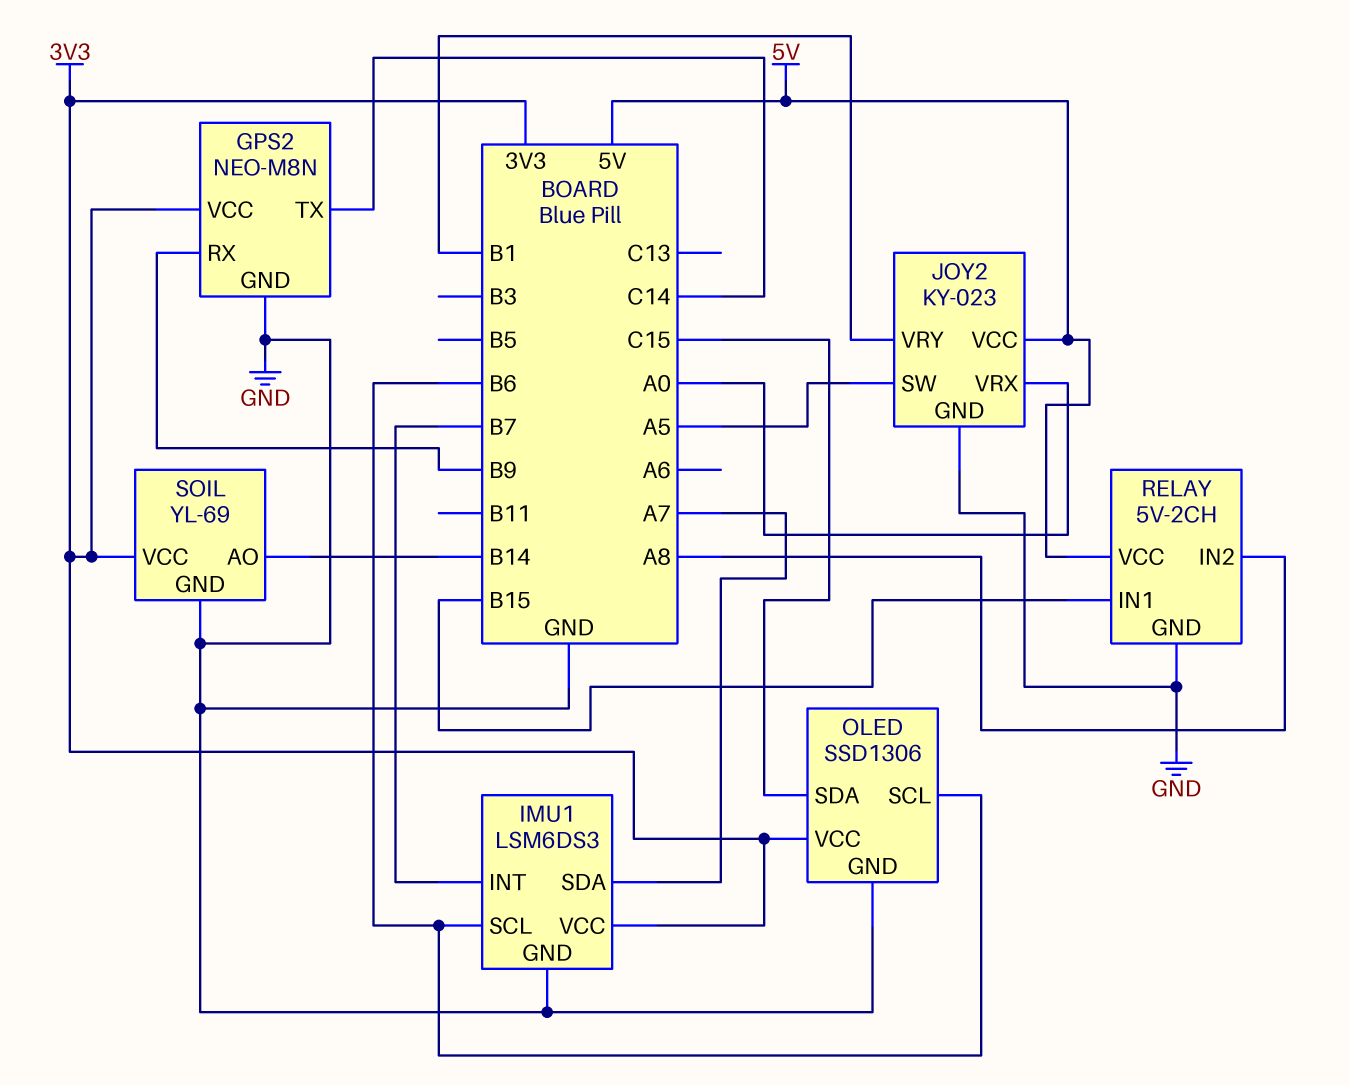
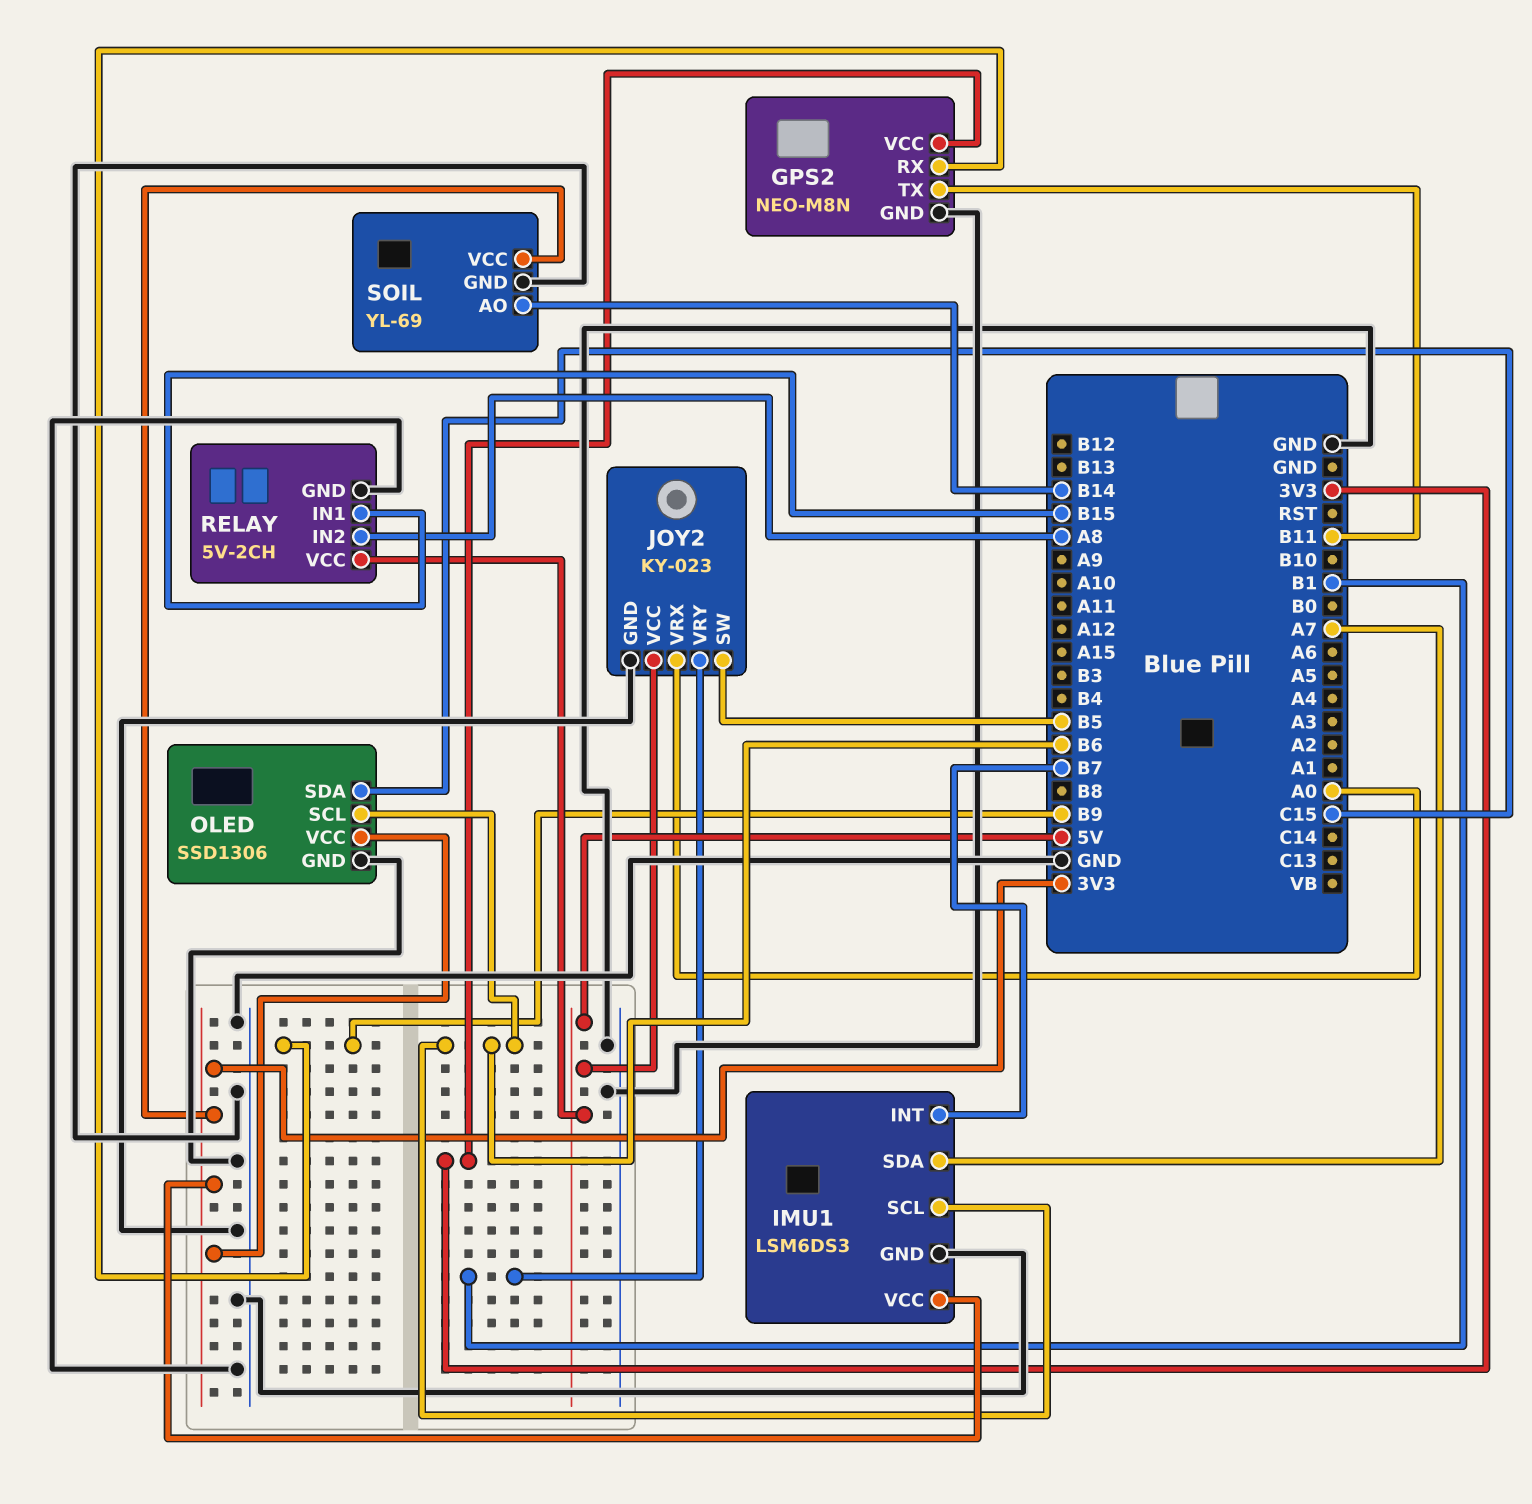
GPS2 pin TX: C14 -> B11
JOY2 pin SW: A5 -> B5

